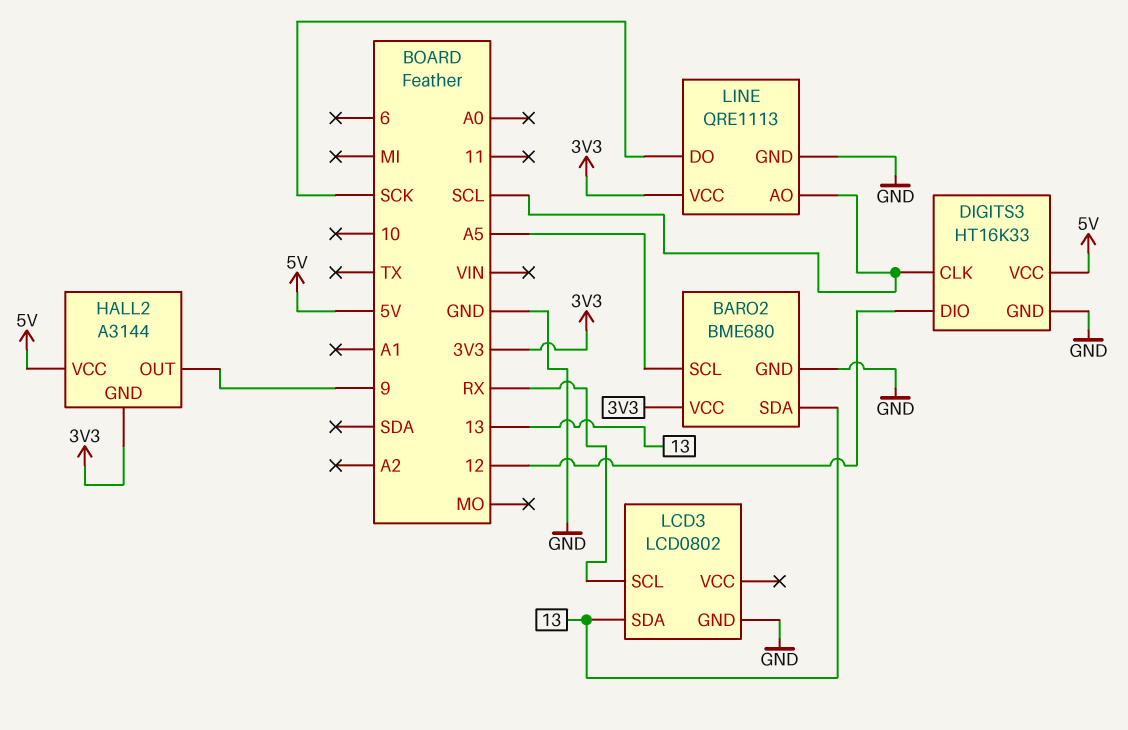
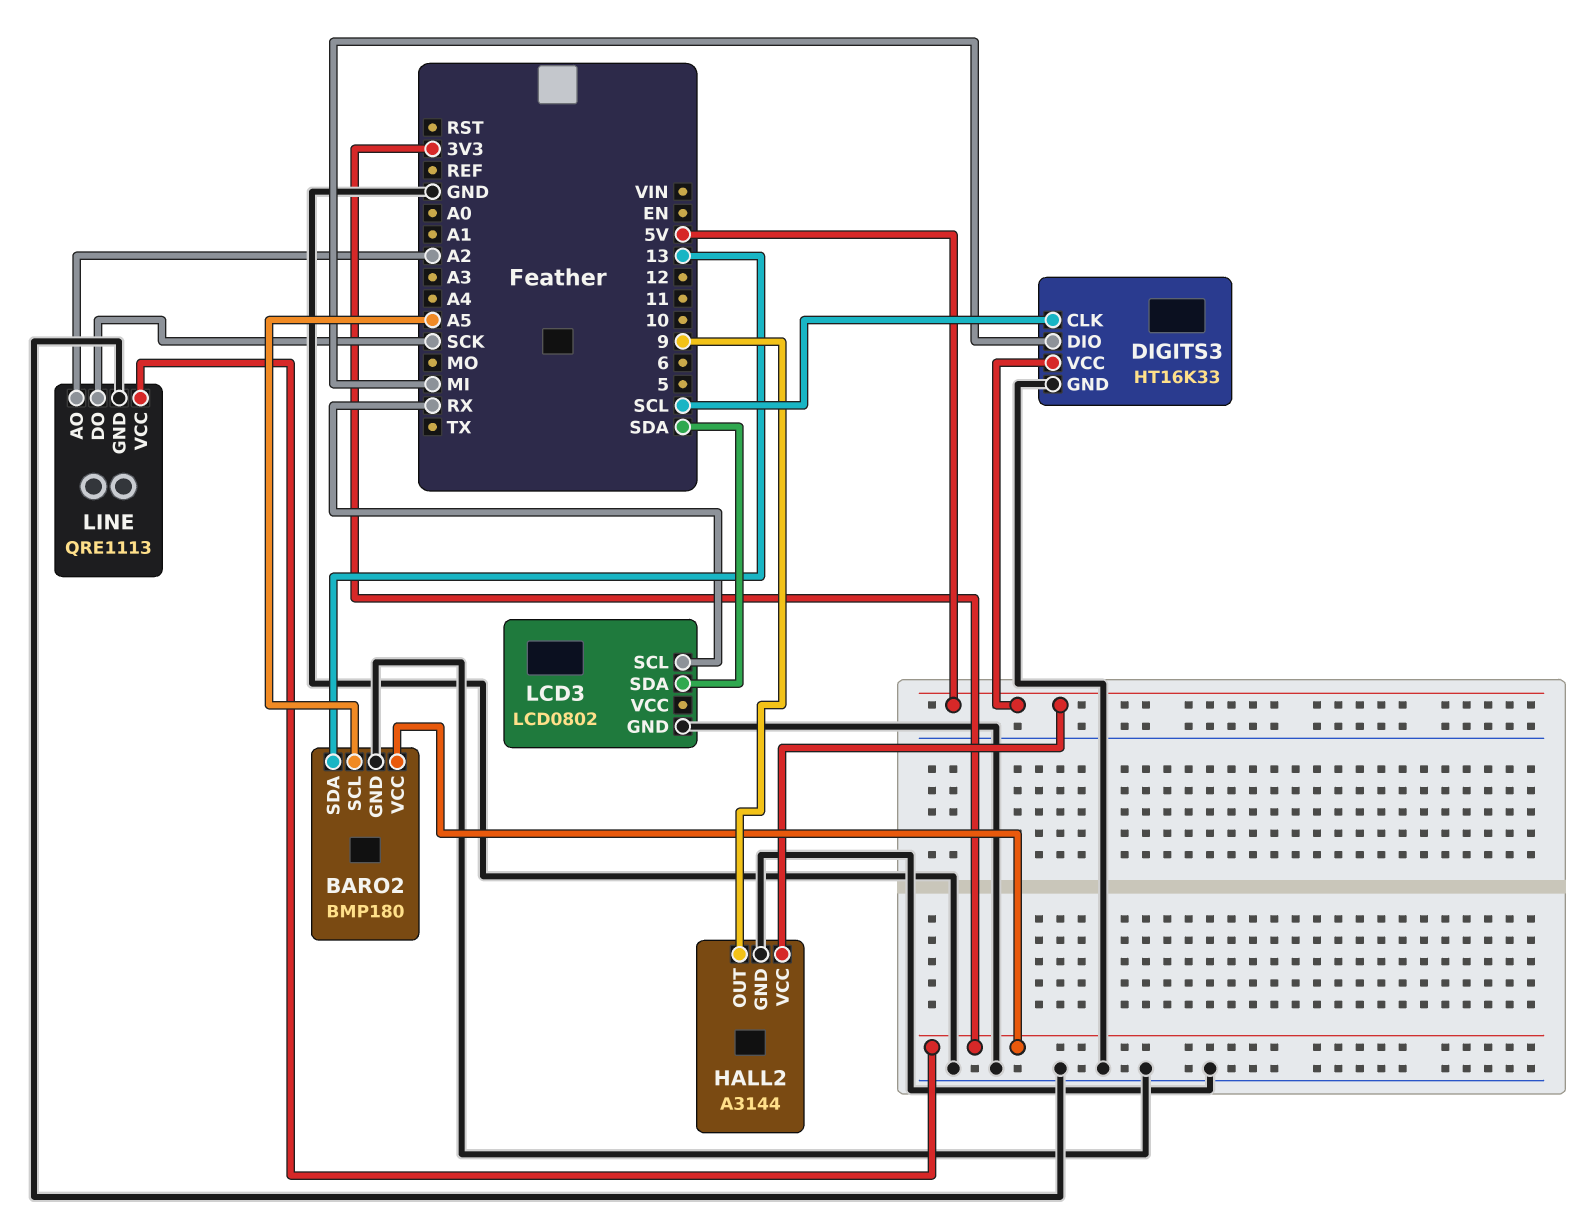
BARO2: BME680 -> BMP180
DIGITS3 pin DIO: 12 -> MI
HALL2 pin GND: 3V3 -> GND
LCD3 pin SDA: 13 -> SDA
LINE pin AO: SCL -> A2

